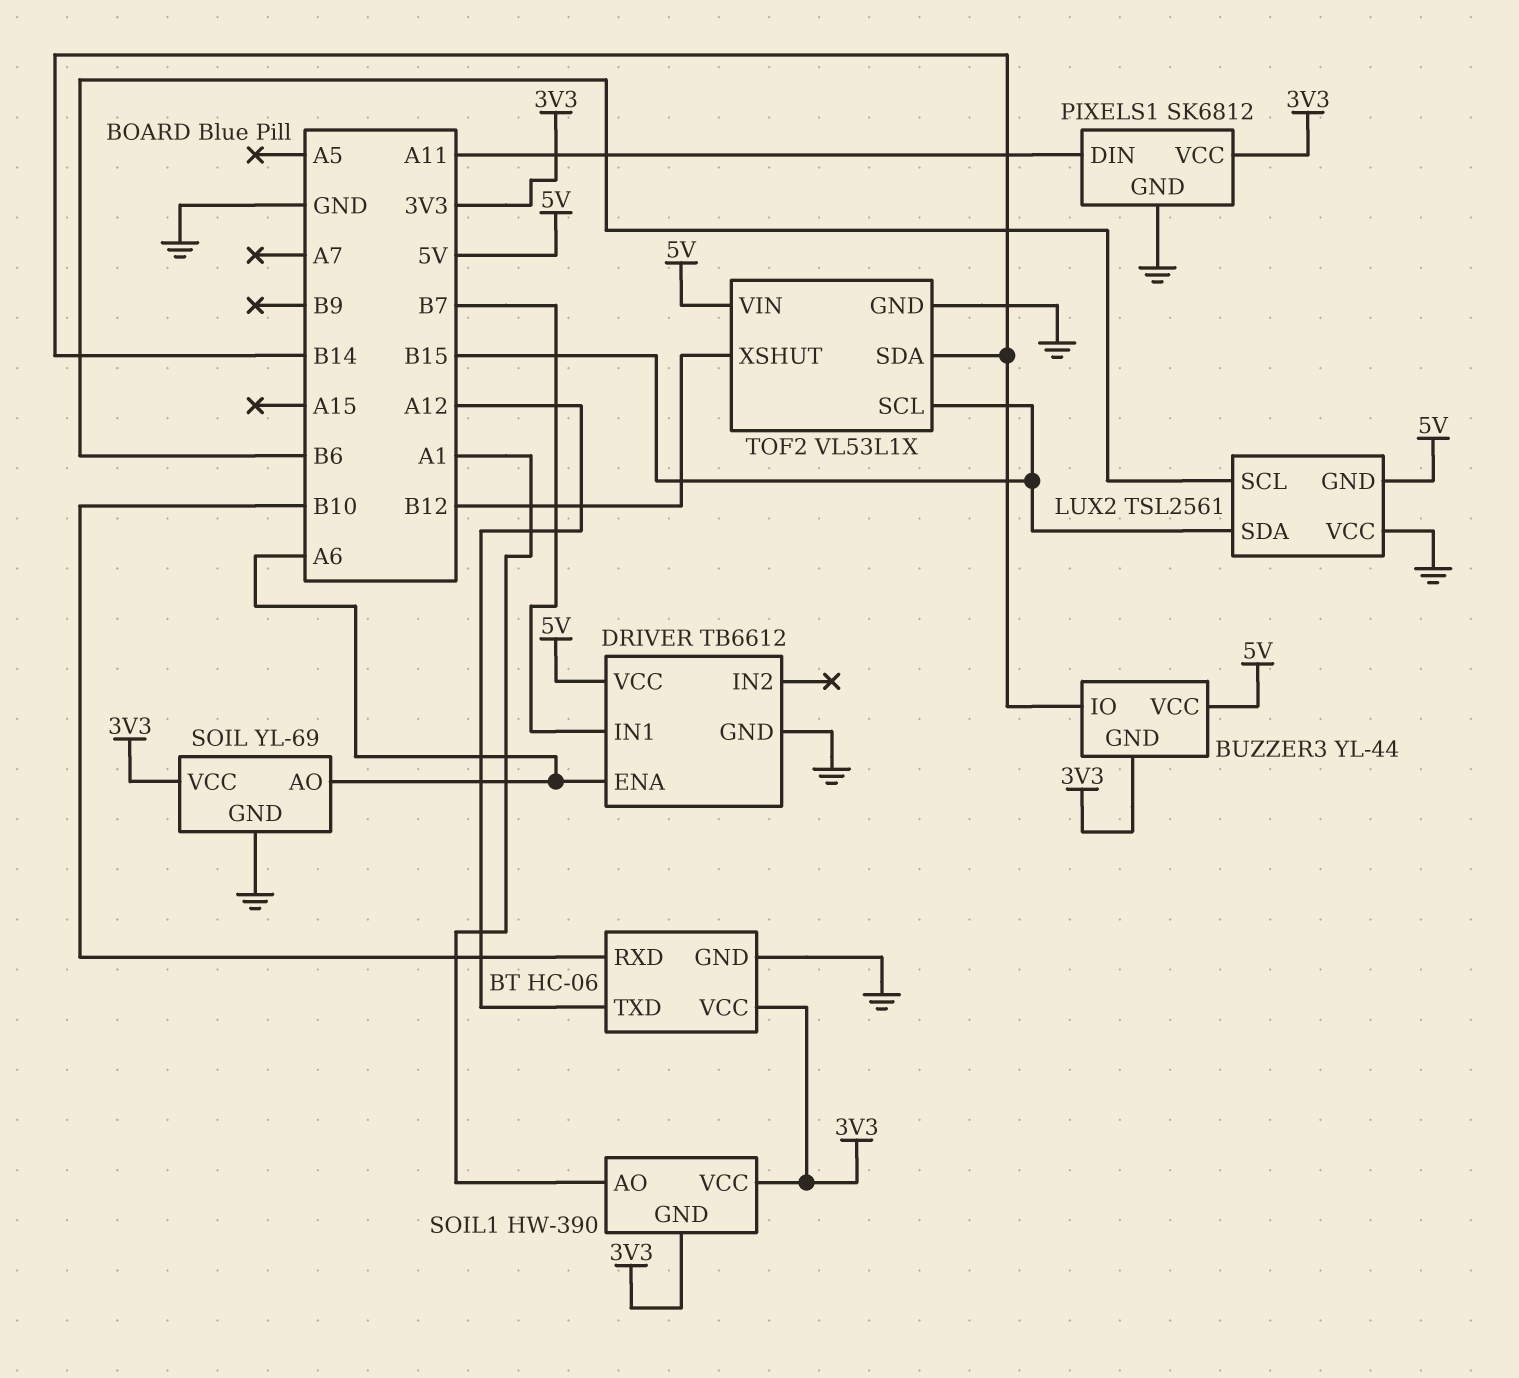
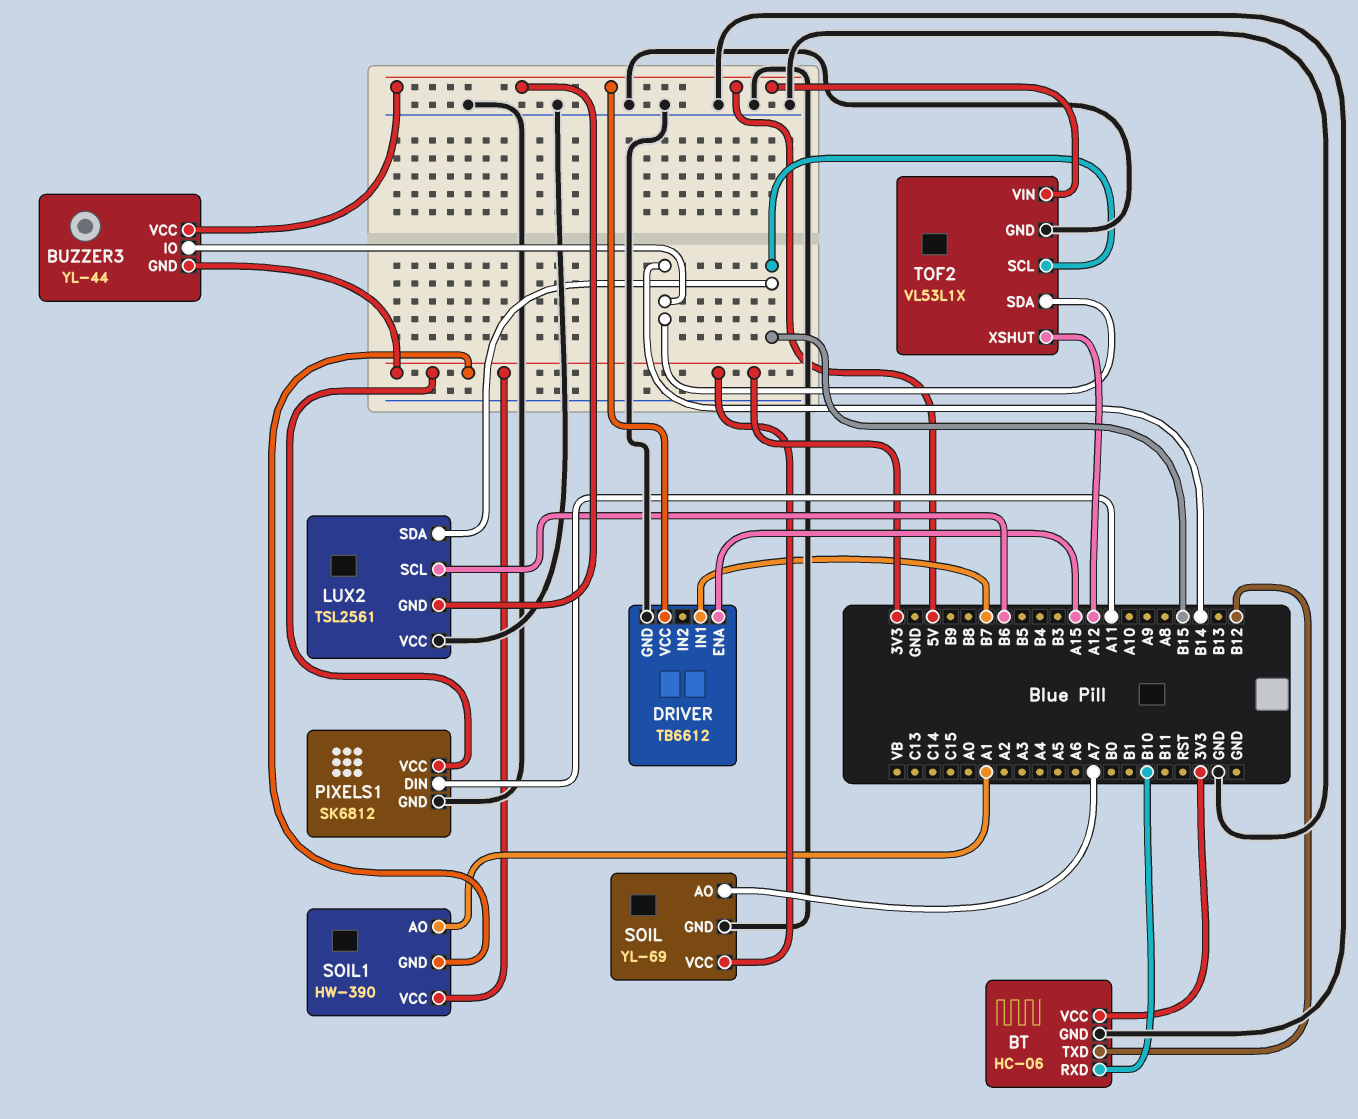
BT pin TXD: A12 -> B12
DRIVER pin ENA: A6 -> A15
SOIL pin AO: A6 -> A7
TOF2 pin XSHUT: B12 -> A12

